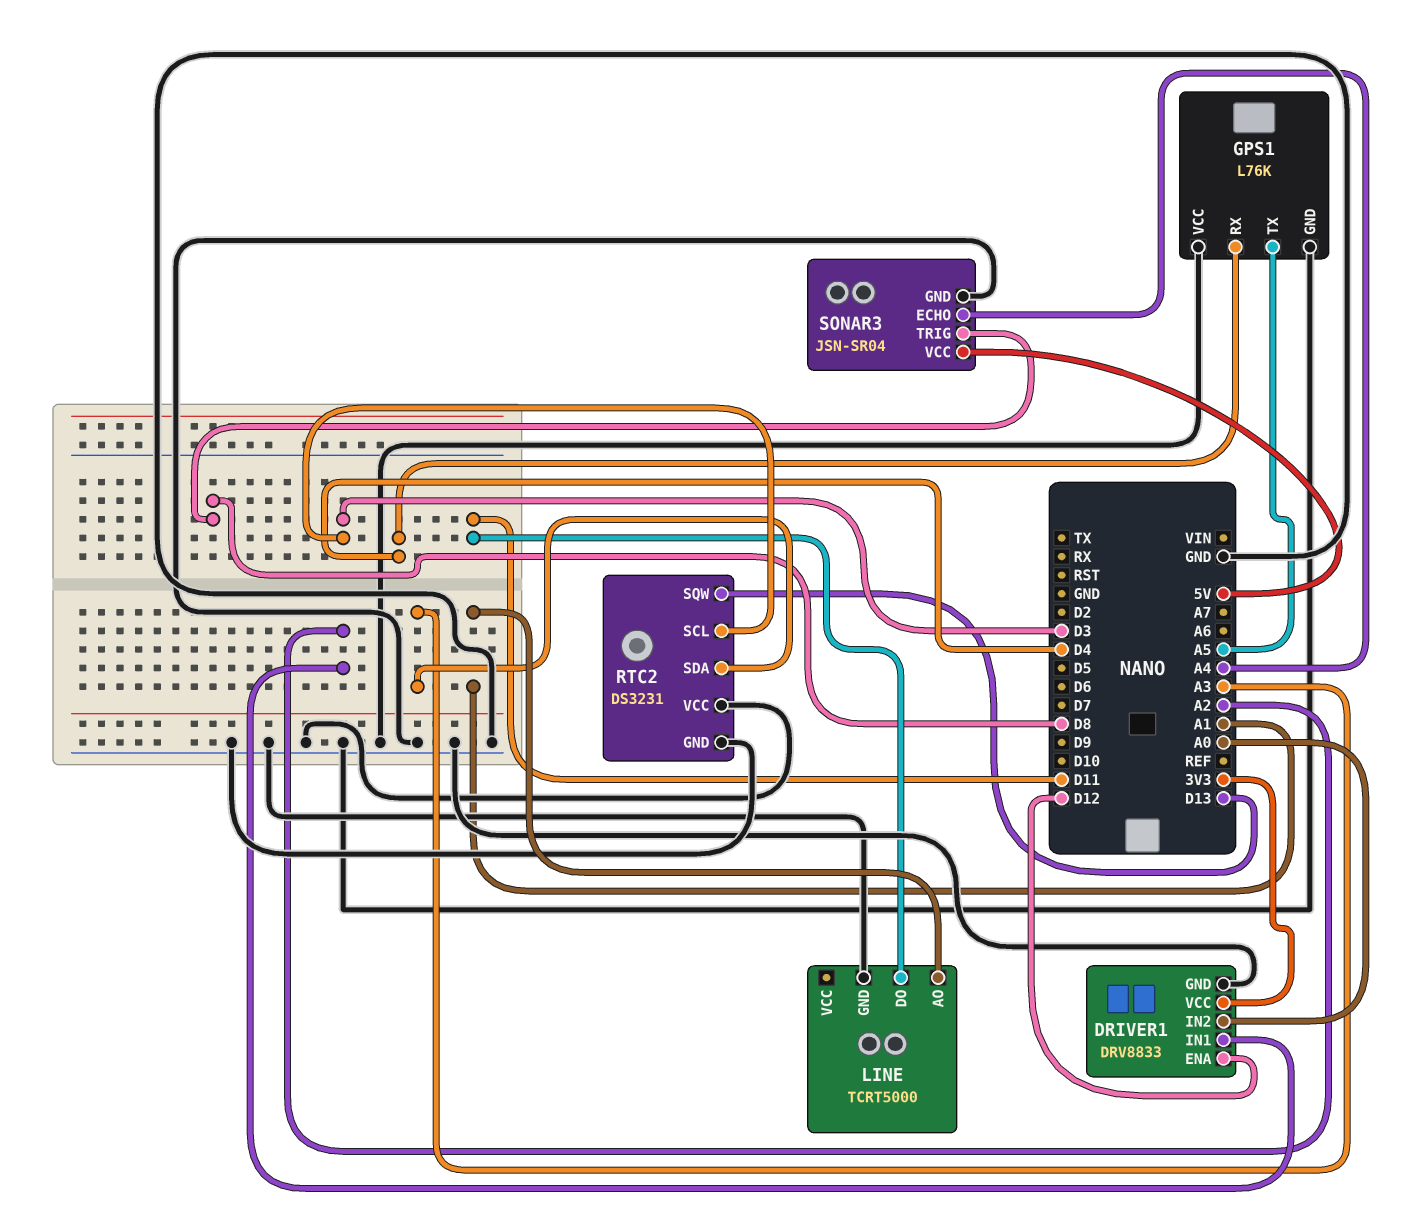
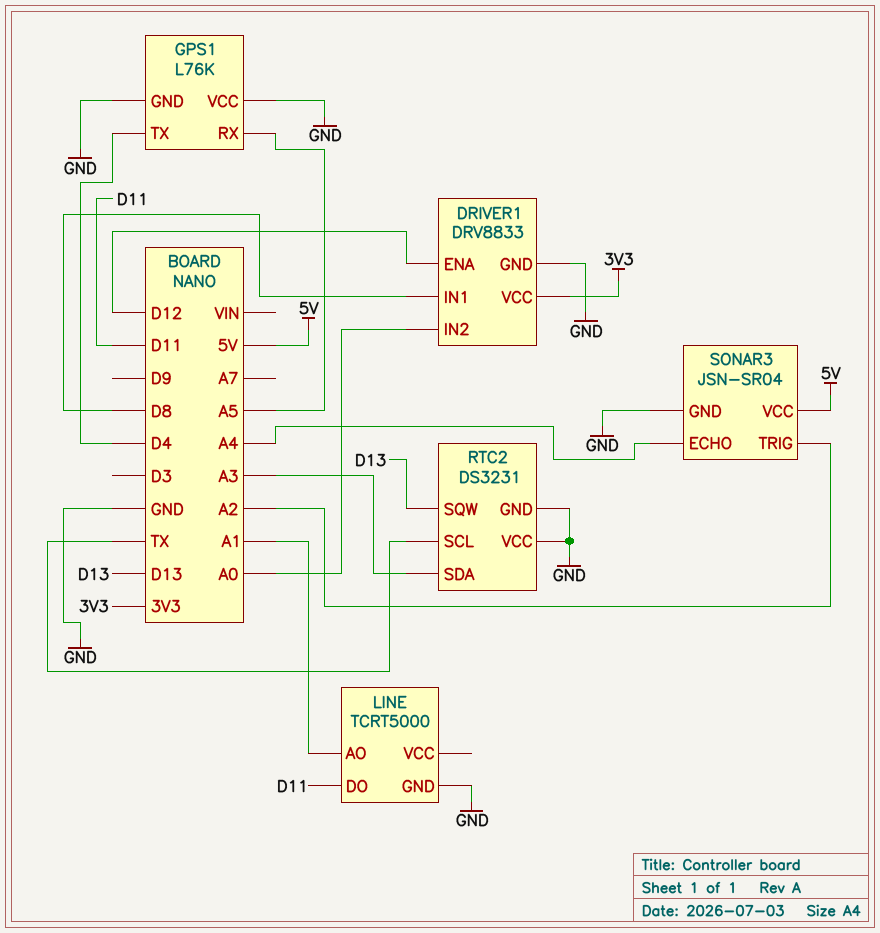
DRIVER1 pin IN1: A2 -> D8
GPS1 pin RX: D4 -> A5
GPS1 pin TX: A5 -> D4
RTC2 pin SCL: D3 -> TX
SONAR3 pin TRIG: D8 -> A2

